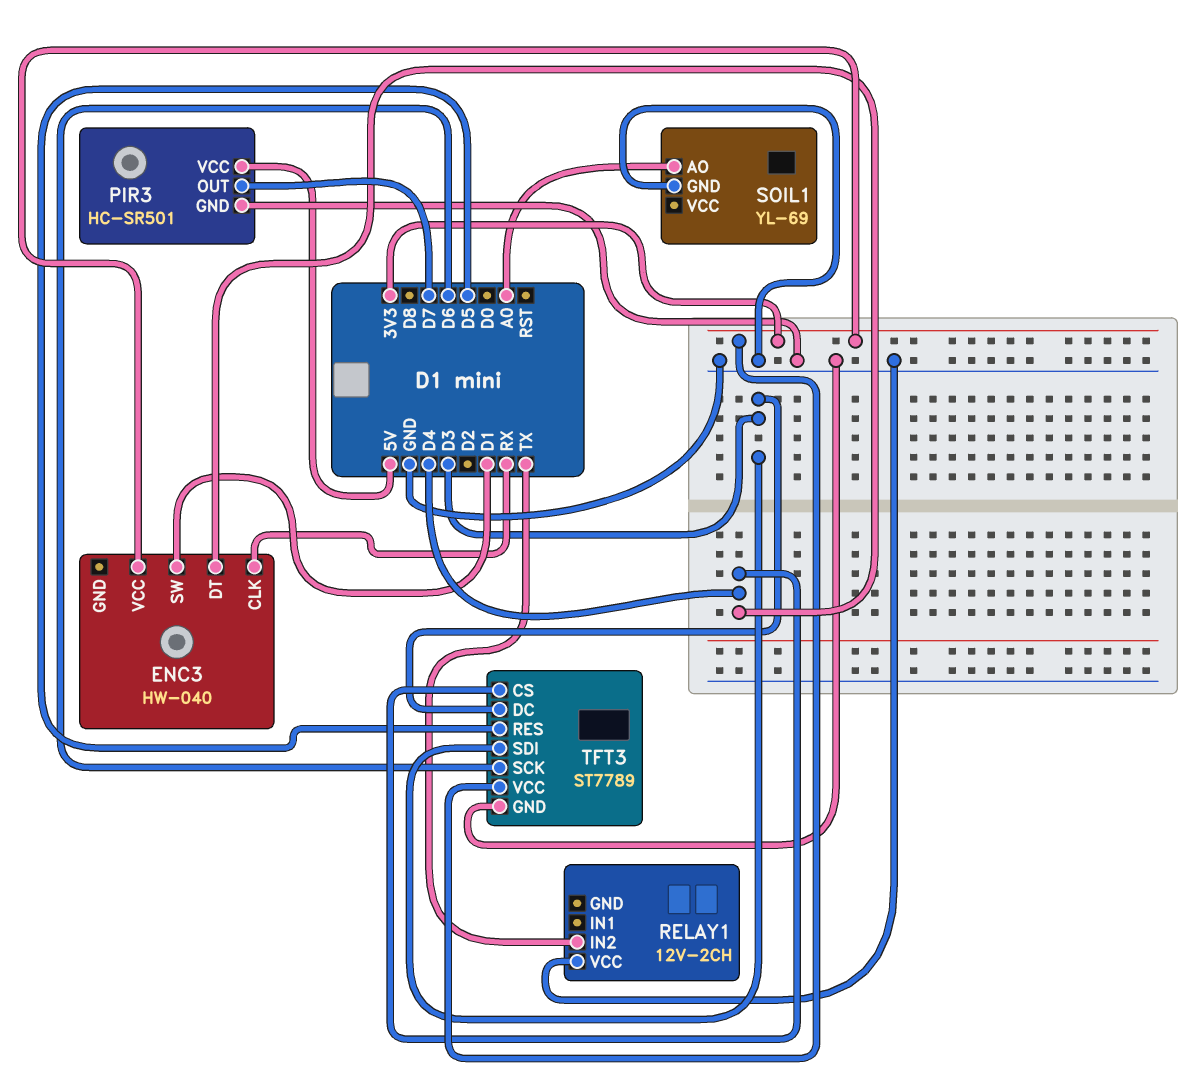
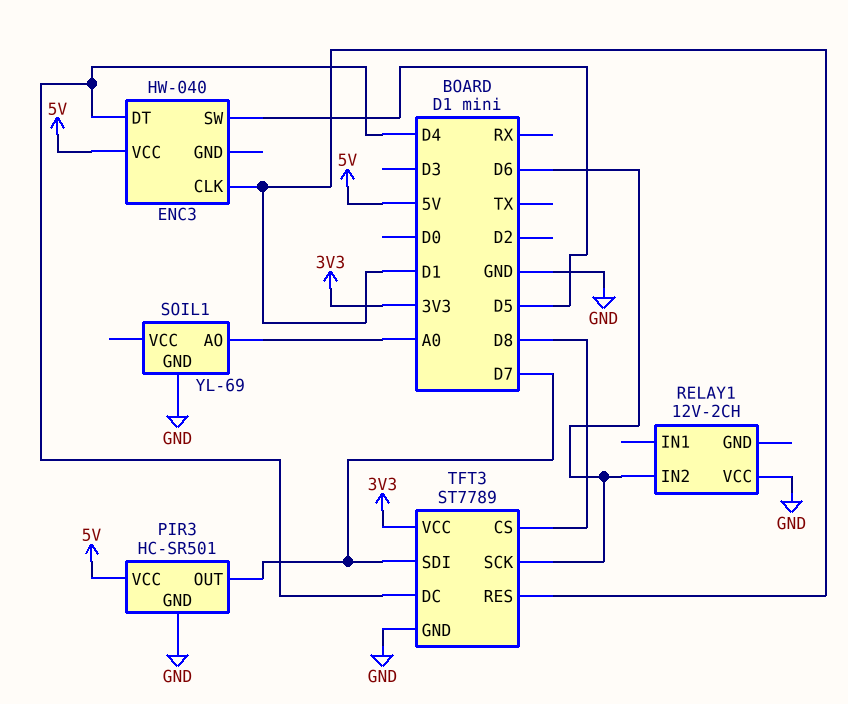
ENC3 pin CLK: RX -> D1
ENC3 pin SW: D1 -> D5
ENC3 pin VCC: 3V3 -> 5V
RELAY1 pin IN2: TX -> D6
TFT3 pin CS: D4 -> D8
TFT3 pin DC: D3 -> D4
TFT3 pin RES: D5 -> D1
TFT3 pin SDI: D3 -> D7

